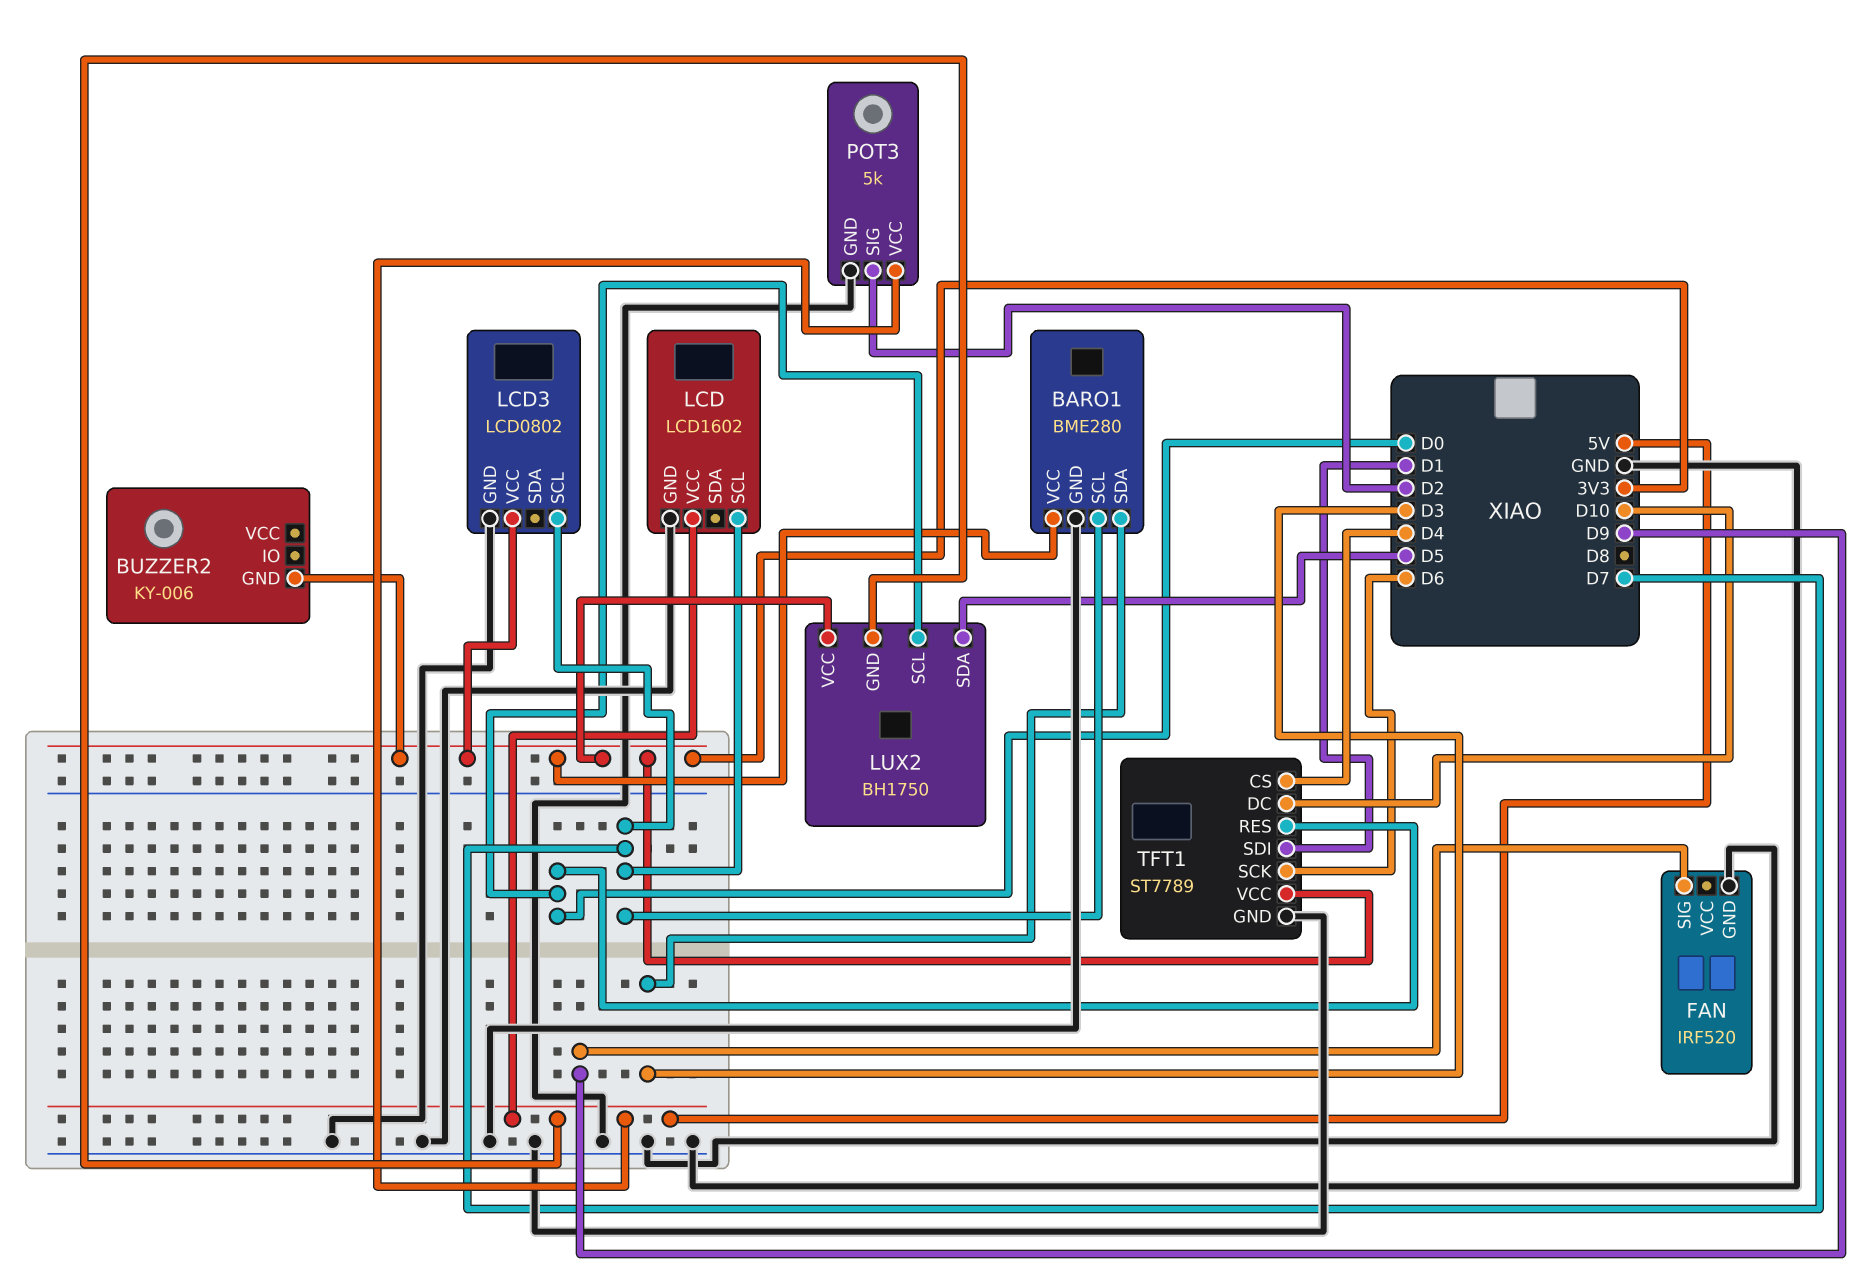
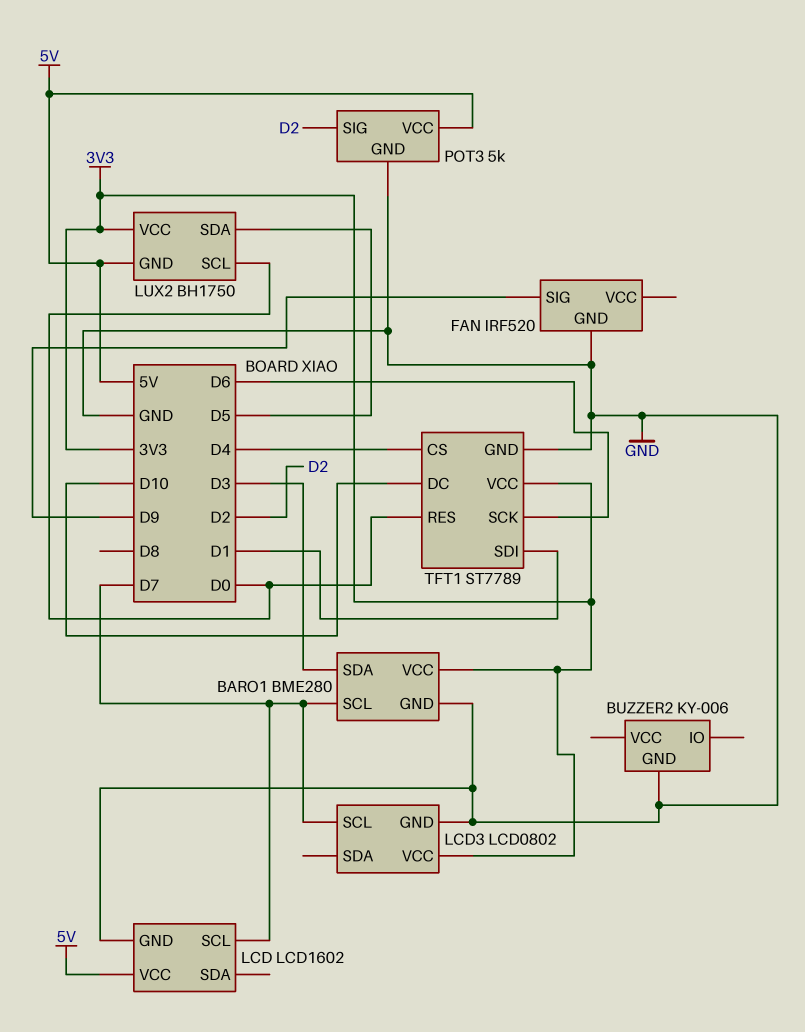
BUZZER2 pin GND: 3V3 -> GND

